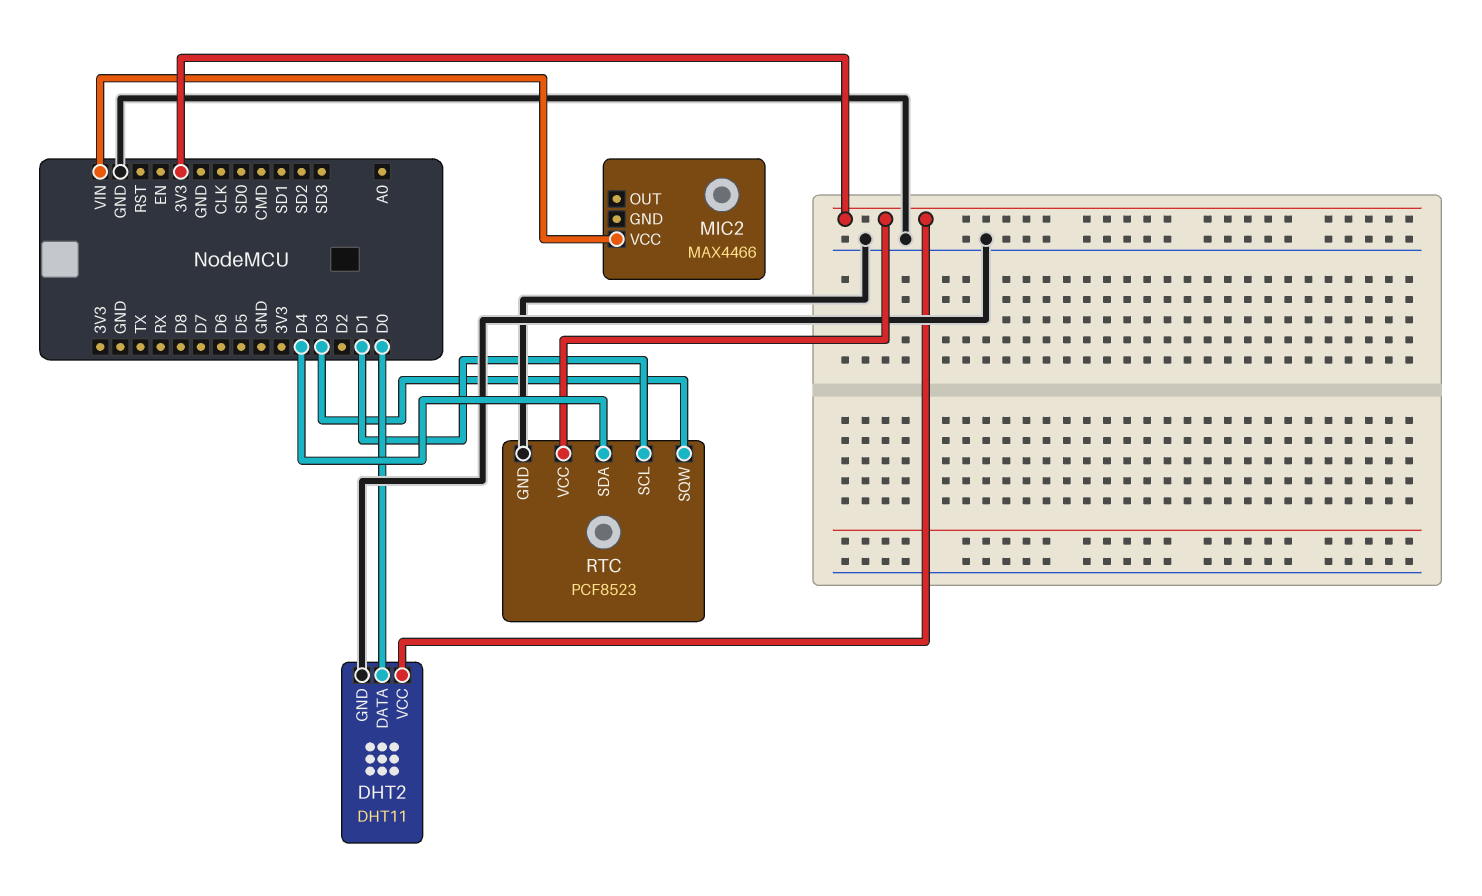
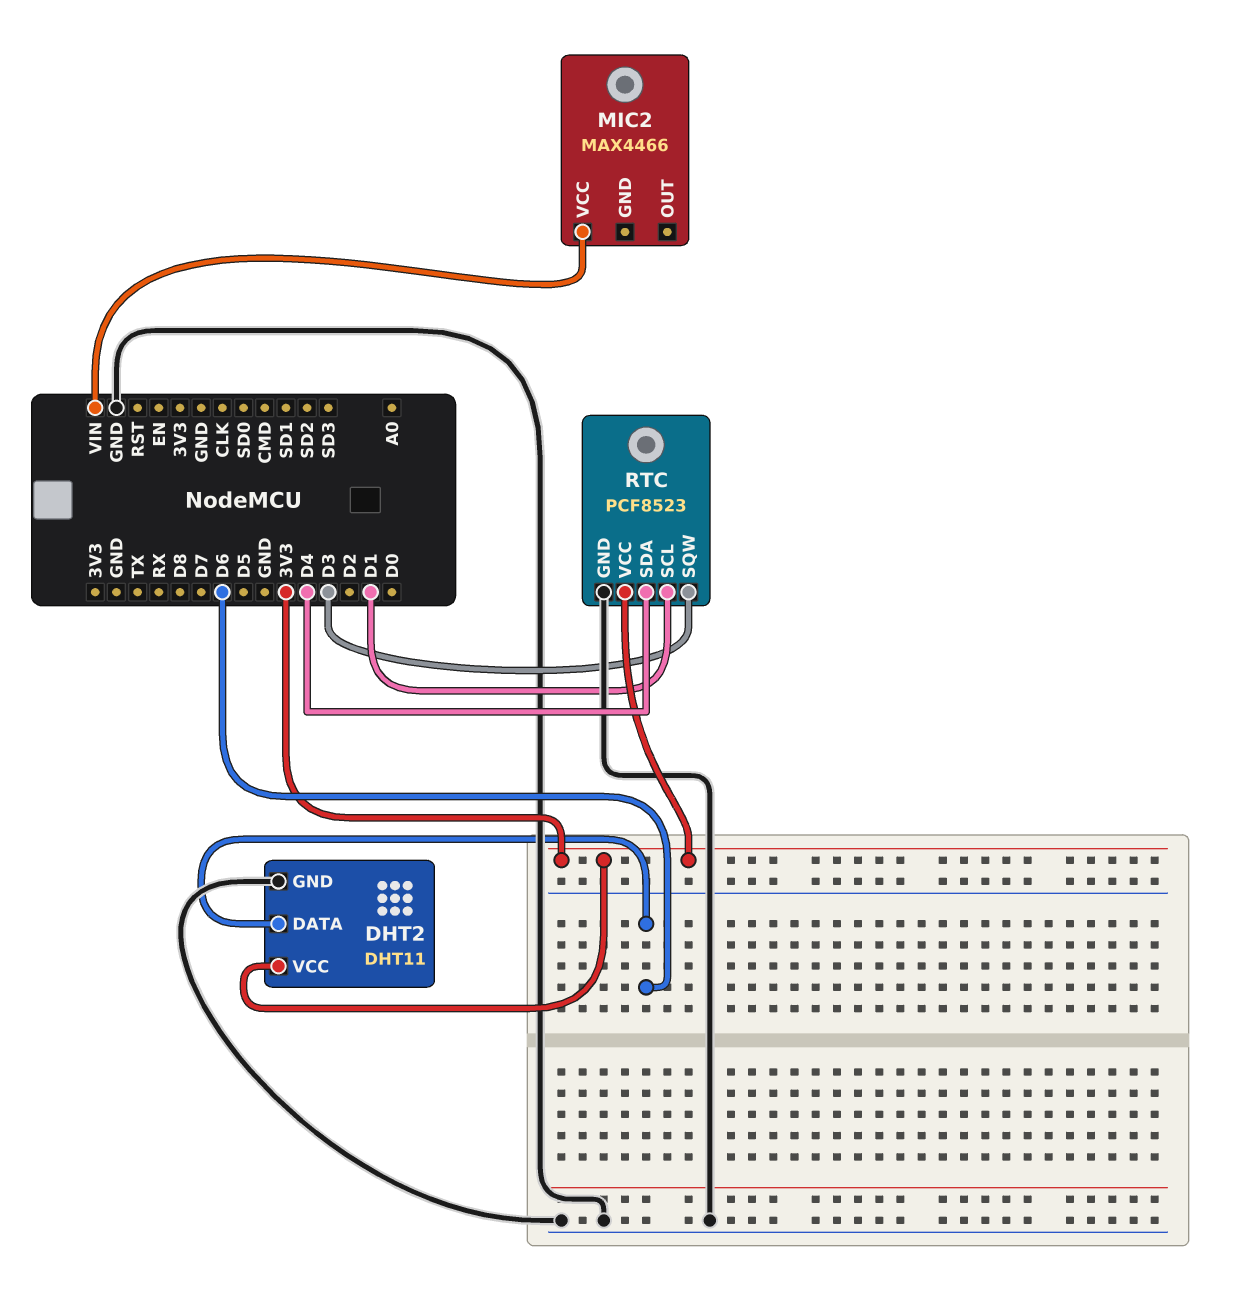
DHT2 pin DATA: D0 -> D6

